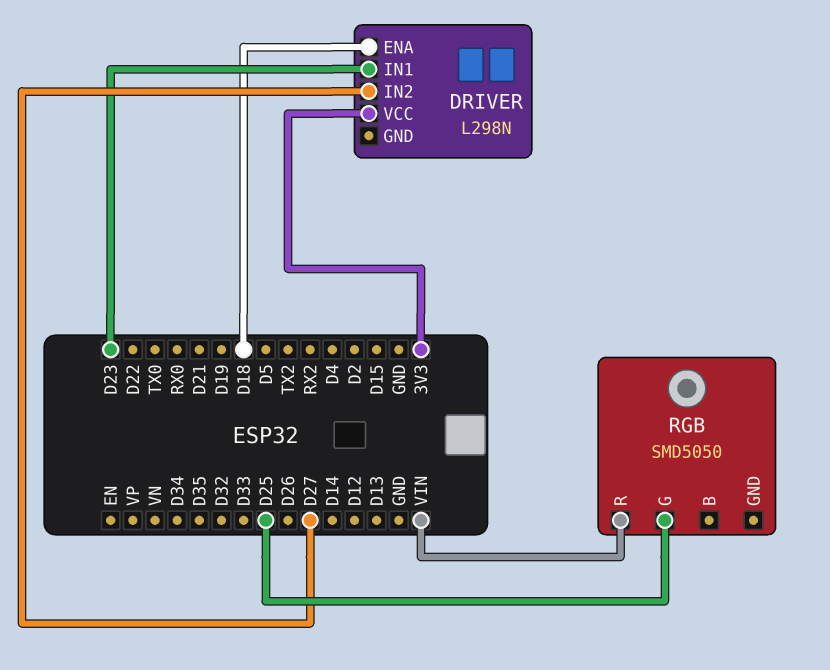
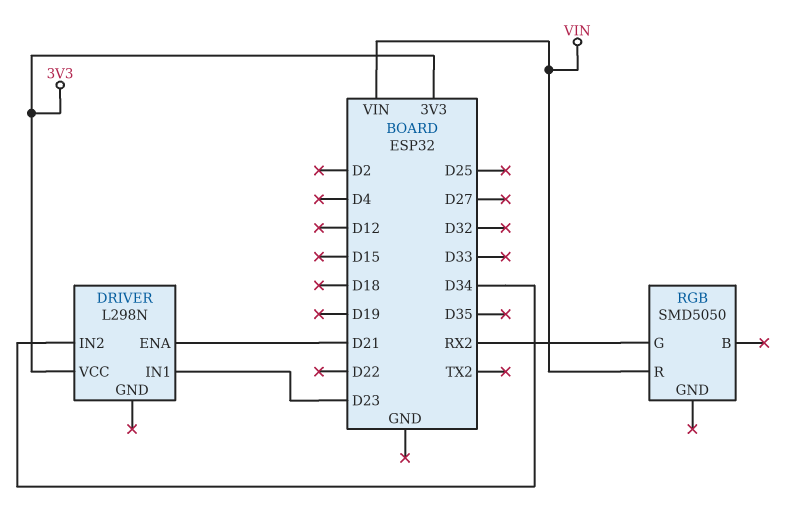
DRIVER pin ENA: D18 -> D21
DRIVER pin IN2: D27 -> D34
RGB pin G: D25 -> RX2

